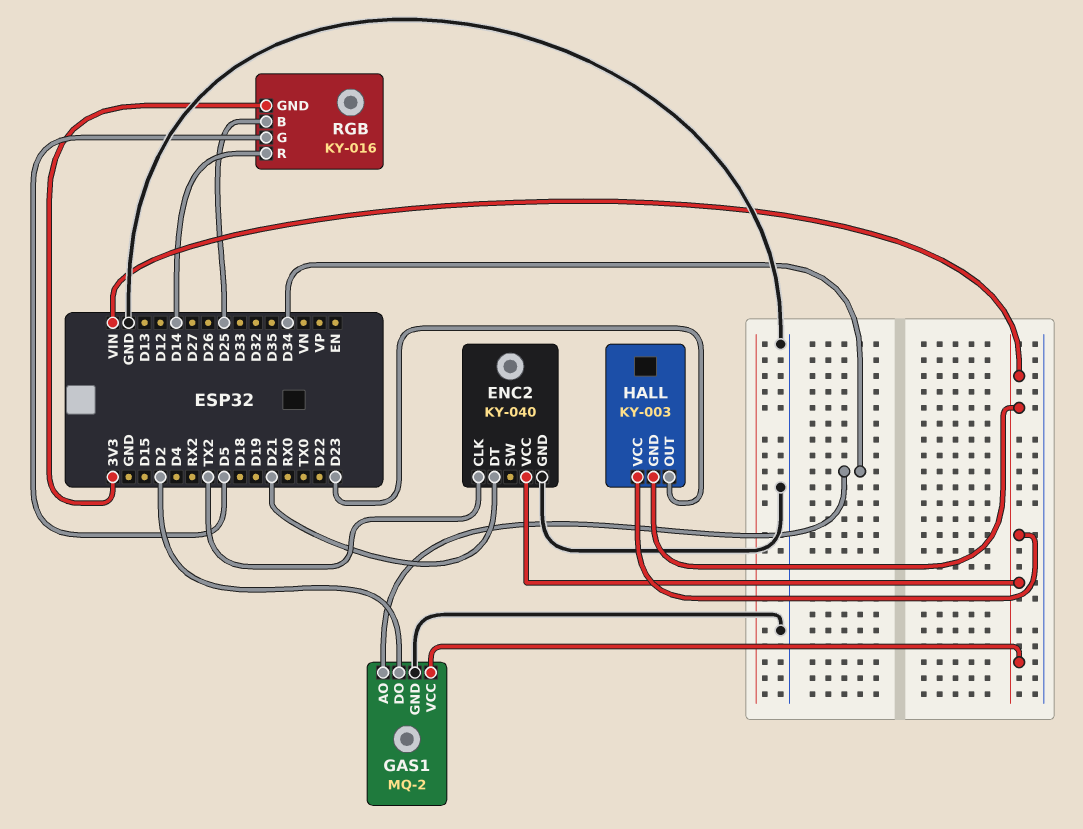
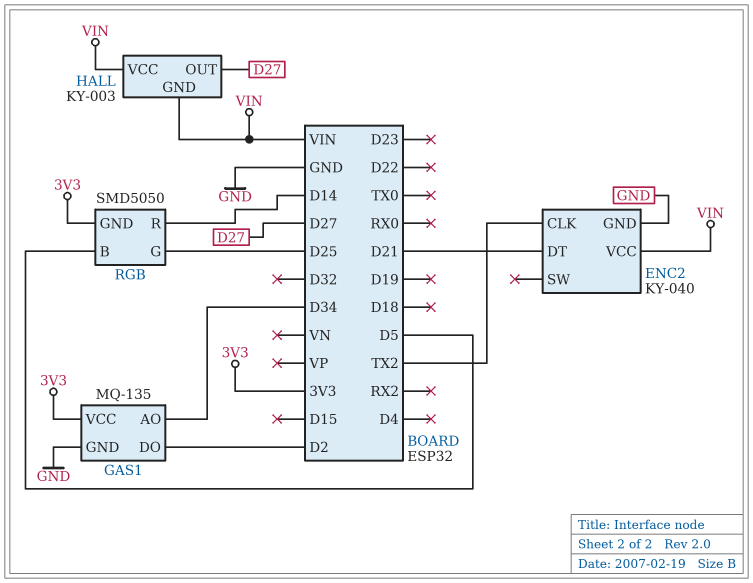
GAS1: MQ-2 -> MQ-135
GAS1 pin VCC: VIN -> 3V3
HALL pin OUT: D23 -> D27
RGB: KY-016 -> SMD5050
RGB pin B: D25 -> D5
RGB pin G: D5 -> D25

